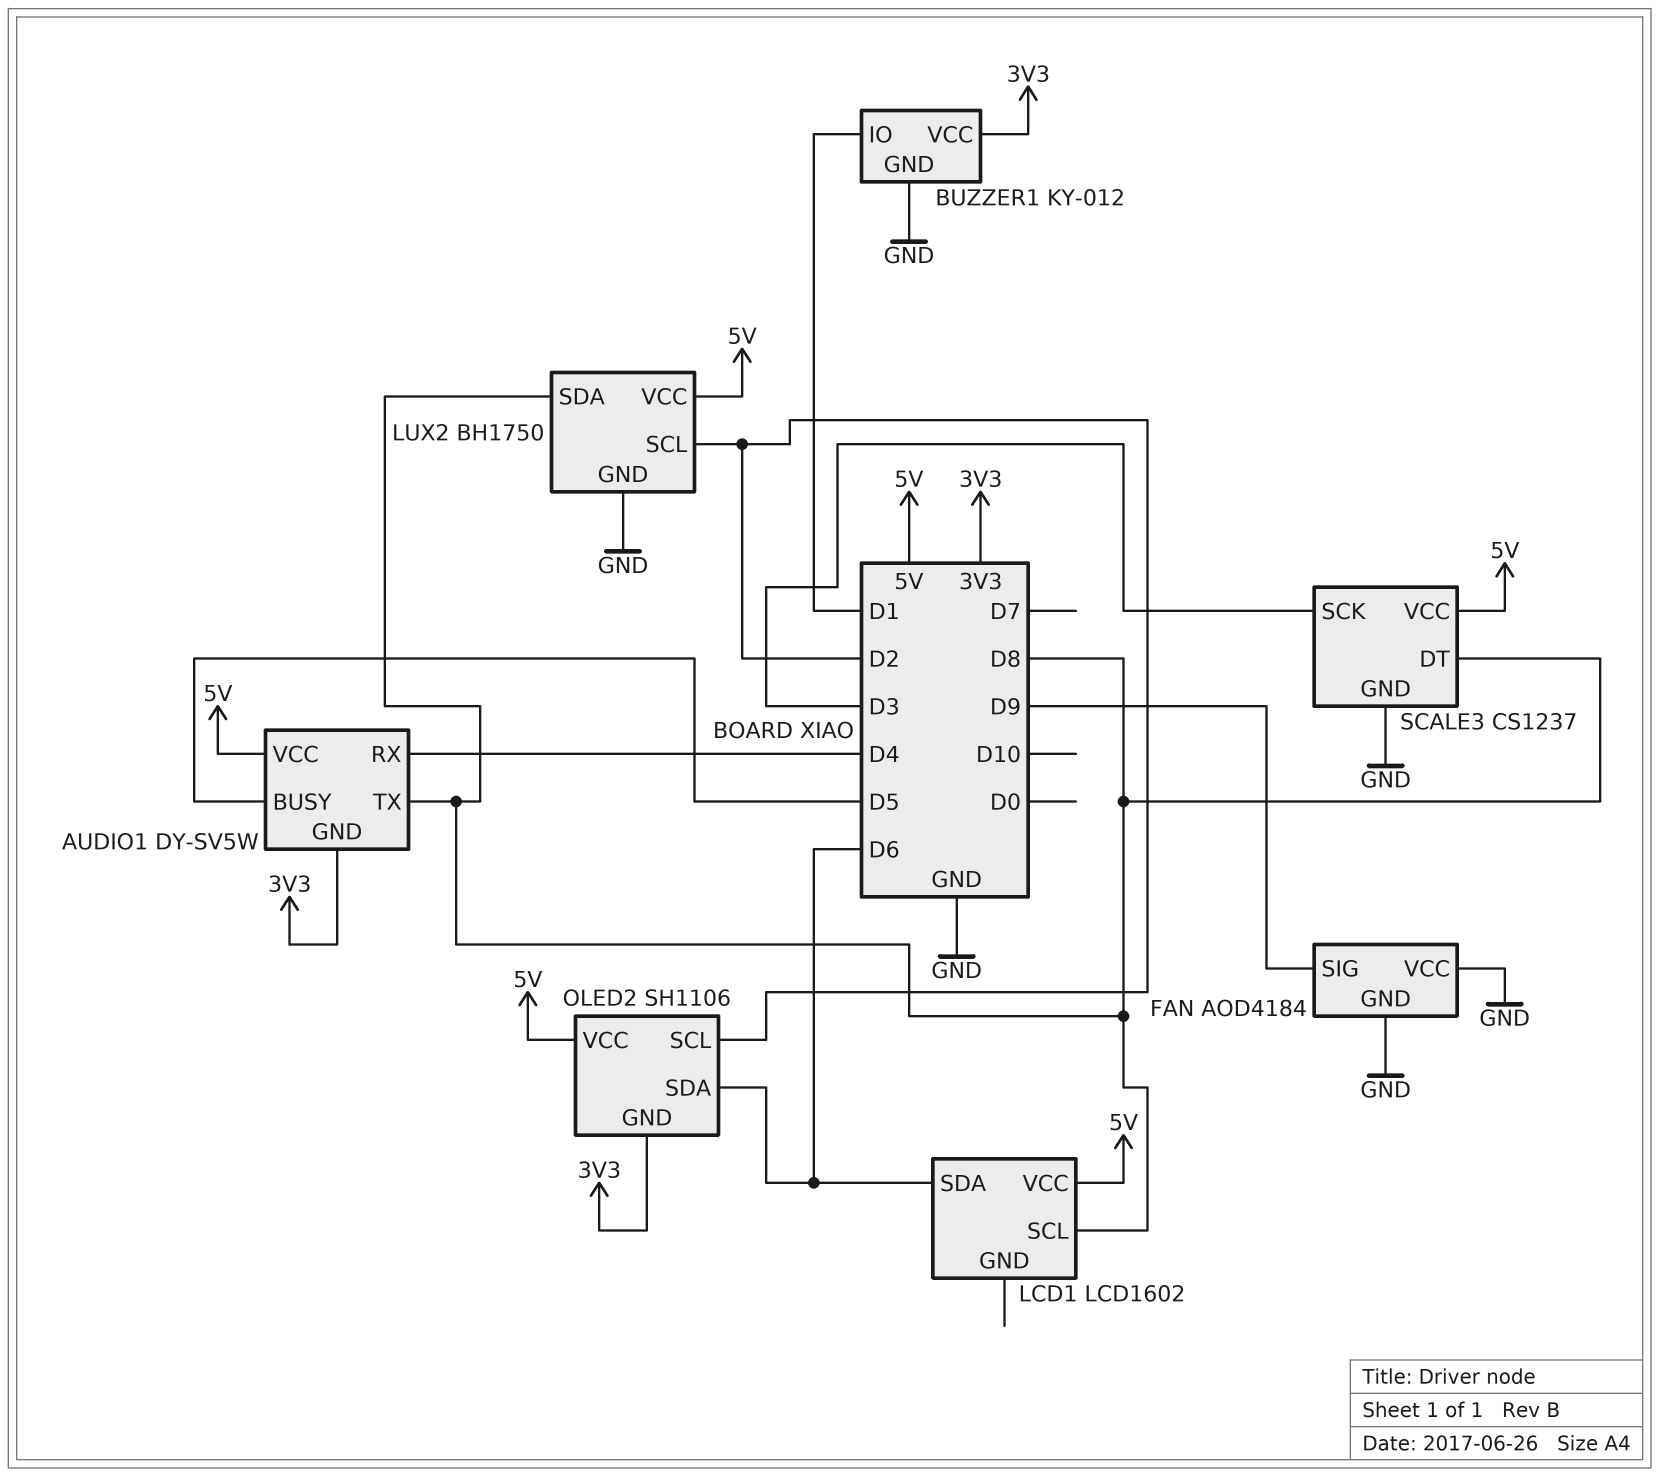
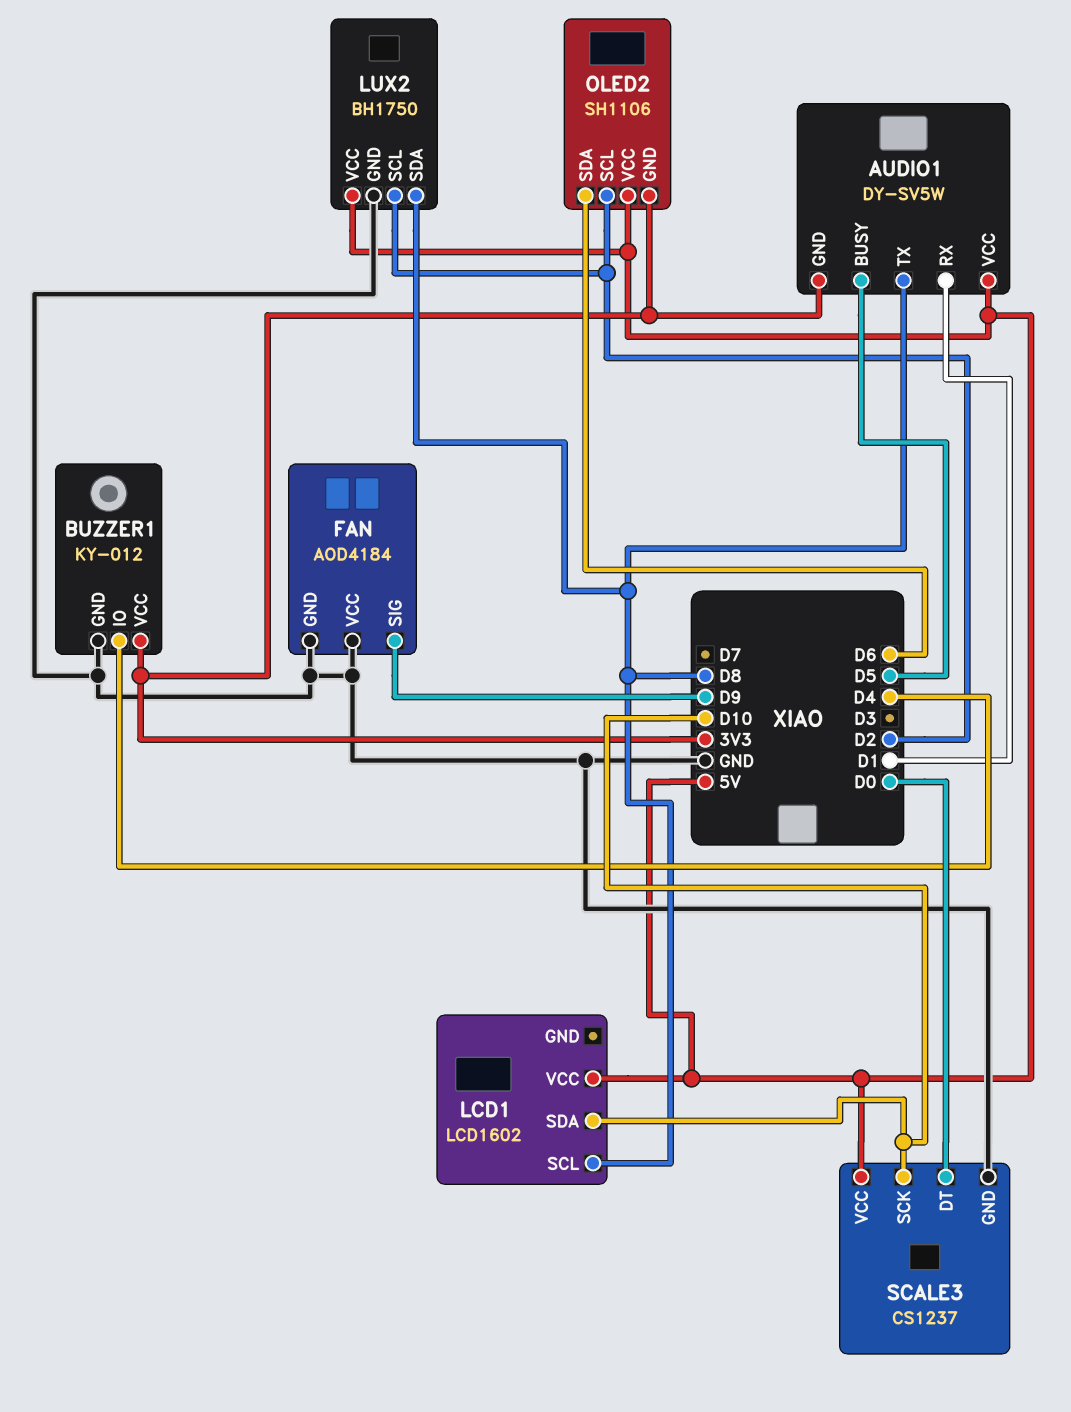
AUDIO1 pin RX: D4 -> D1
BUZZER1 pin IO: D1 -> D4
LCD1 pin SDA: D6 -> D10
SCALE3 pin DT: D8 -> D0
SCALE3 pin SCK: D3 -> D10

